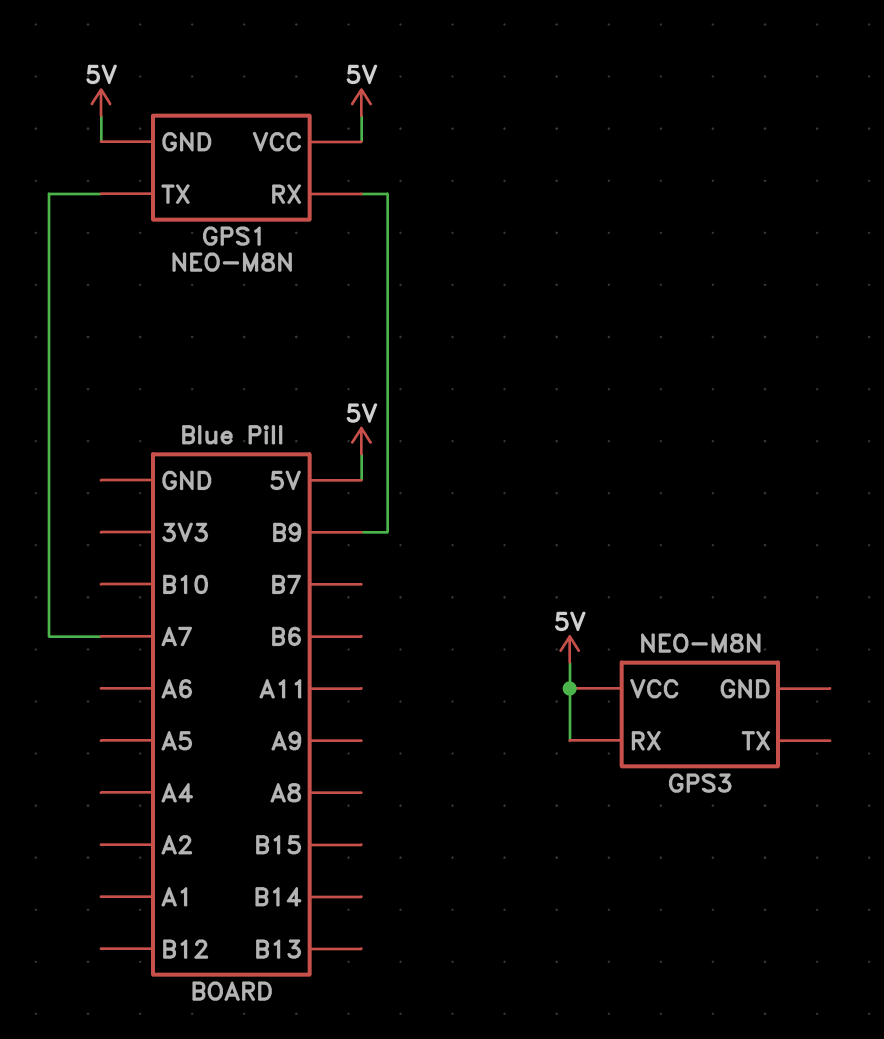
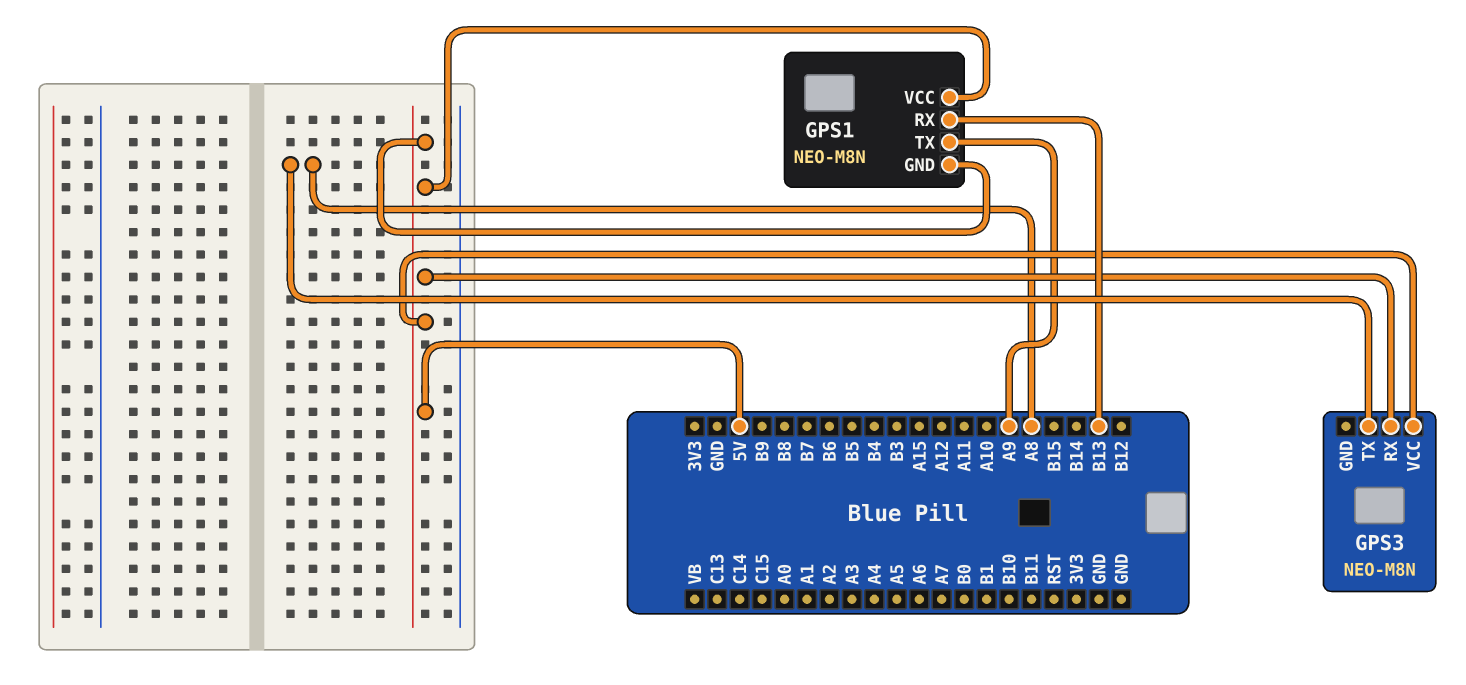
GPS1 pin RX: B9 -> B13
GPS1 pin TX: A7 -> A9
GPS3 pin TX: none -> A8

